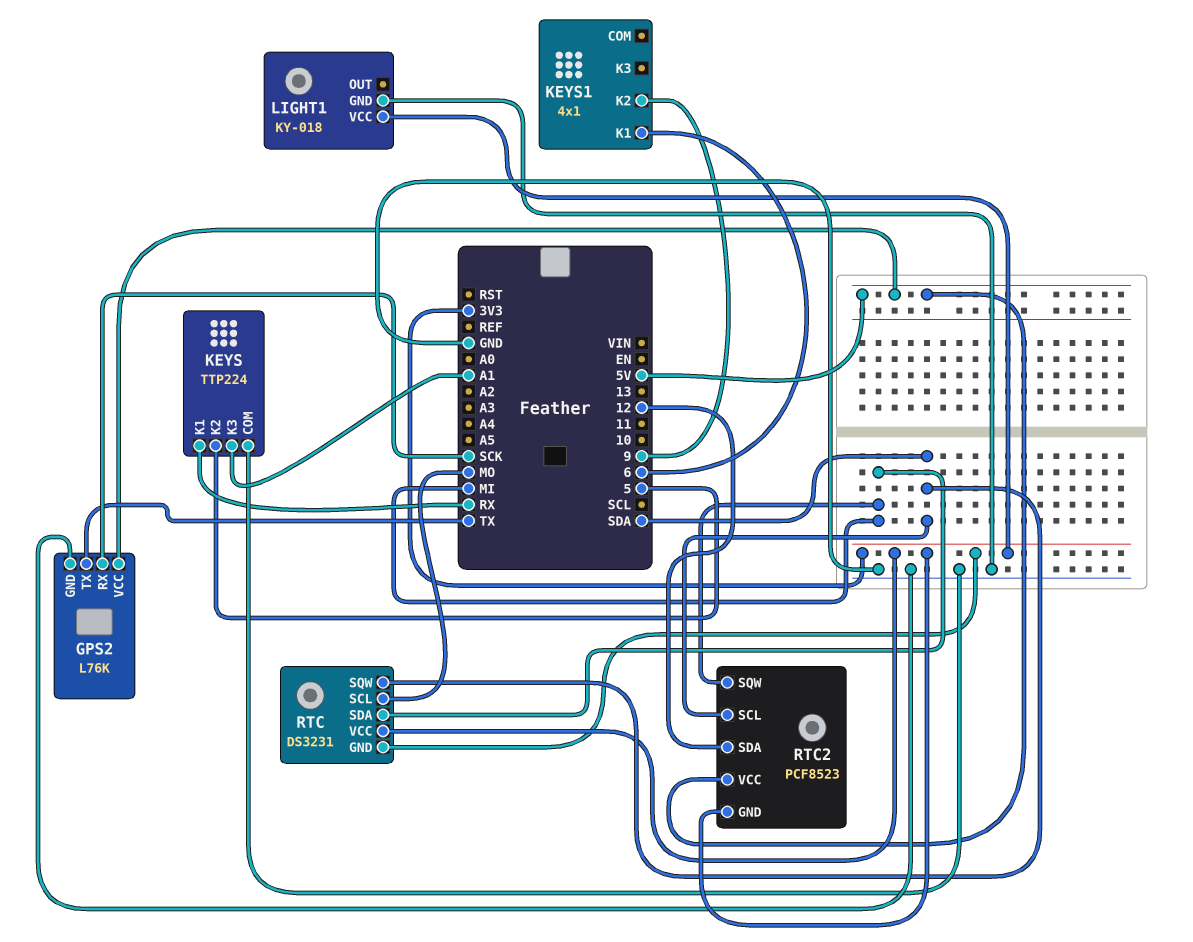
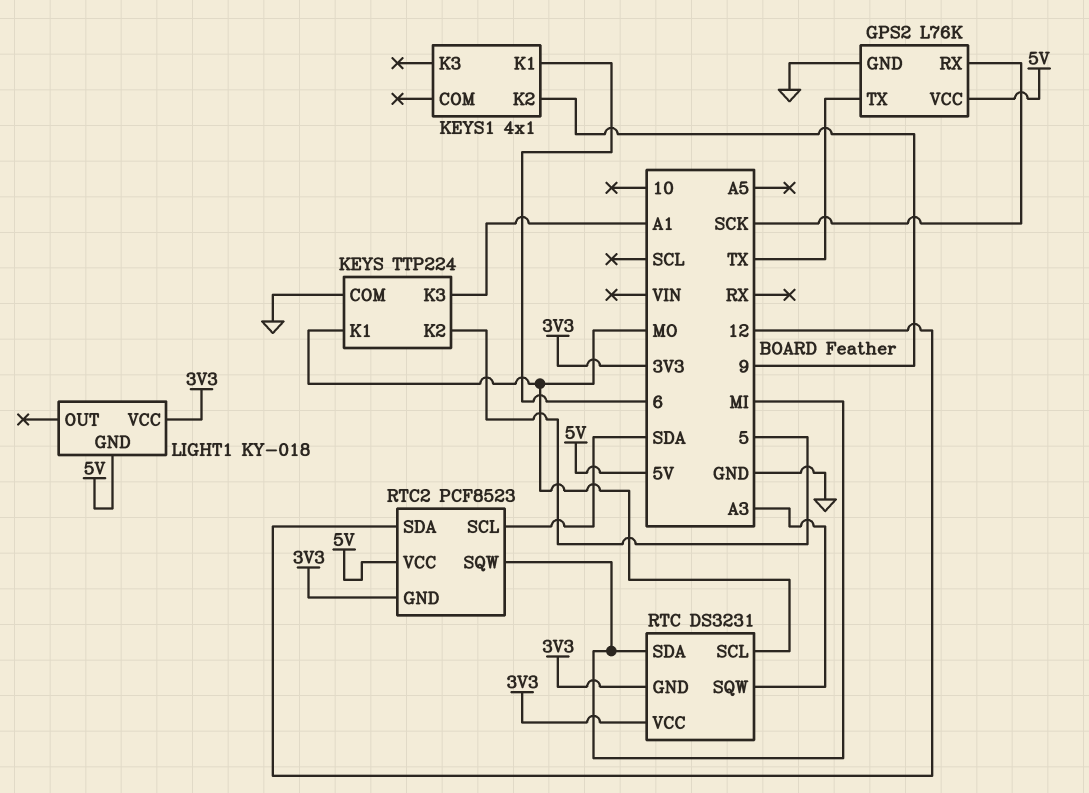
KEYS pin K1: RX -> MO
LIGHT1 pin GND: GND -> 5V
RTC pin SQW: SDA -> A3

